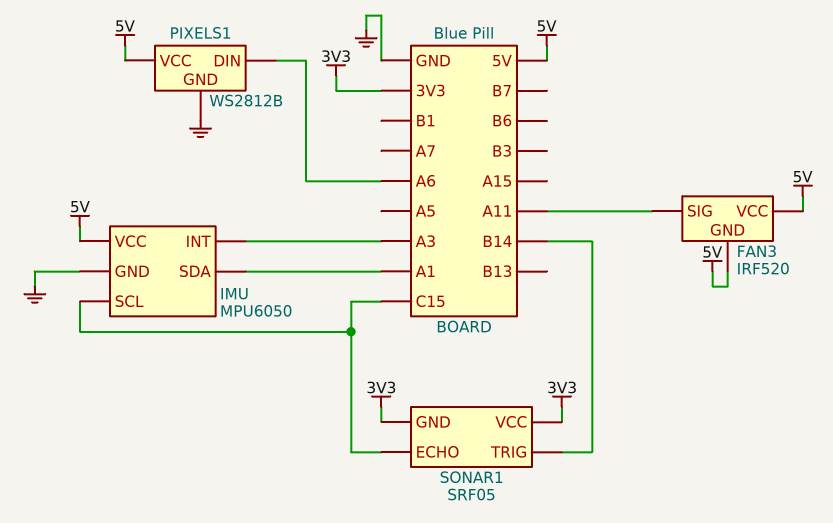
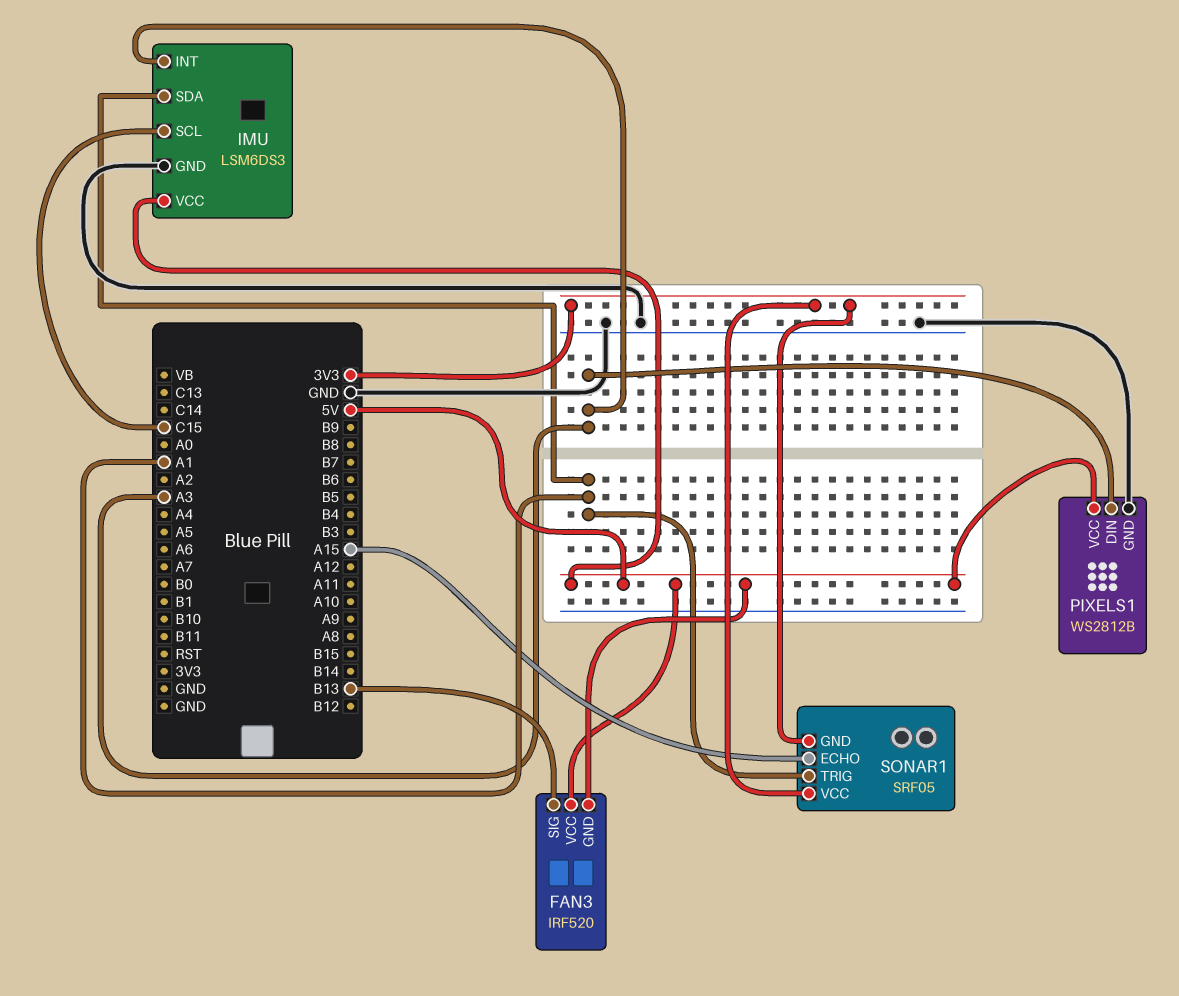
FAN3 pin SIG: A11 -> B13
IMU: MPU6050 -> LSM6DS3
PIXELS1 pin DIN: A6 -> A3
SONAR1 pin ECHO: C15 -> A15
SONAR1 pin TRIG: B14 -> A1

